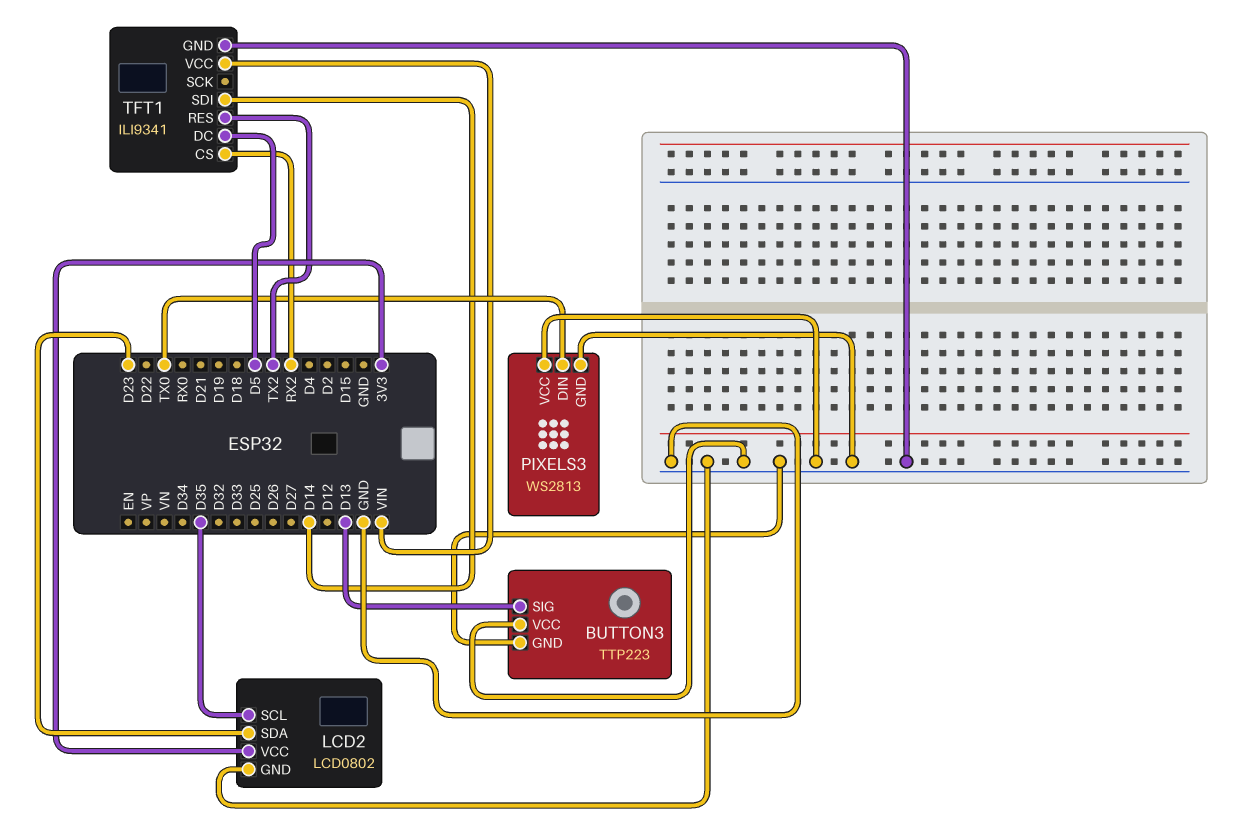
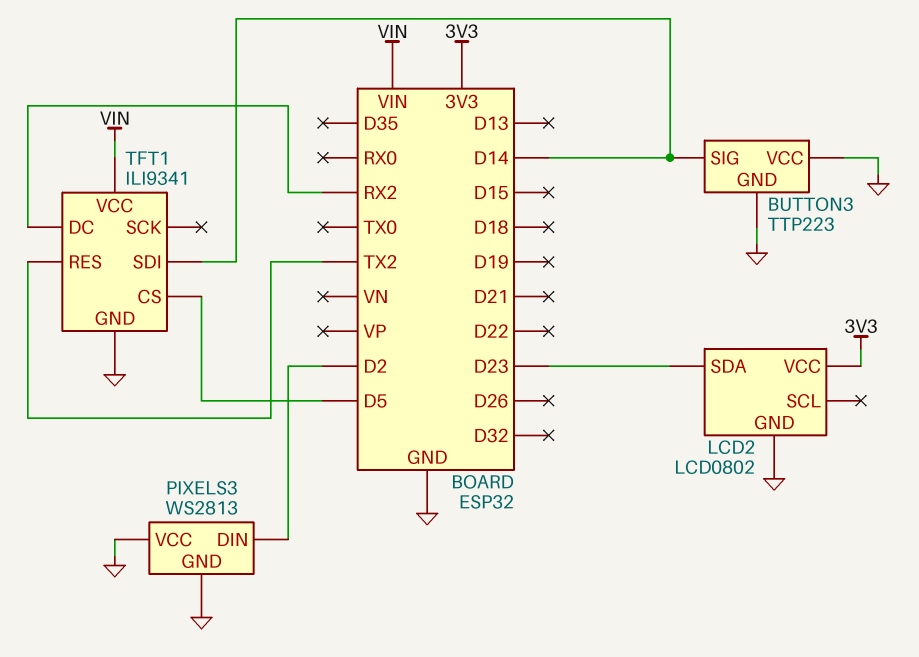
BUTTON3 pin SIG: D13 -> D14
LCD2 pin SCL: D35 -> none
PIXELS3 pin DIN: TX0 -> D2
TFT1 pin CS: RX2 -> D5
TFT1 pin DC: D5 -> RX2

